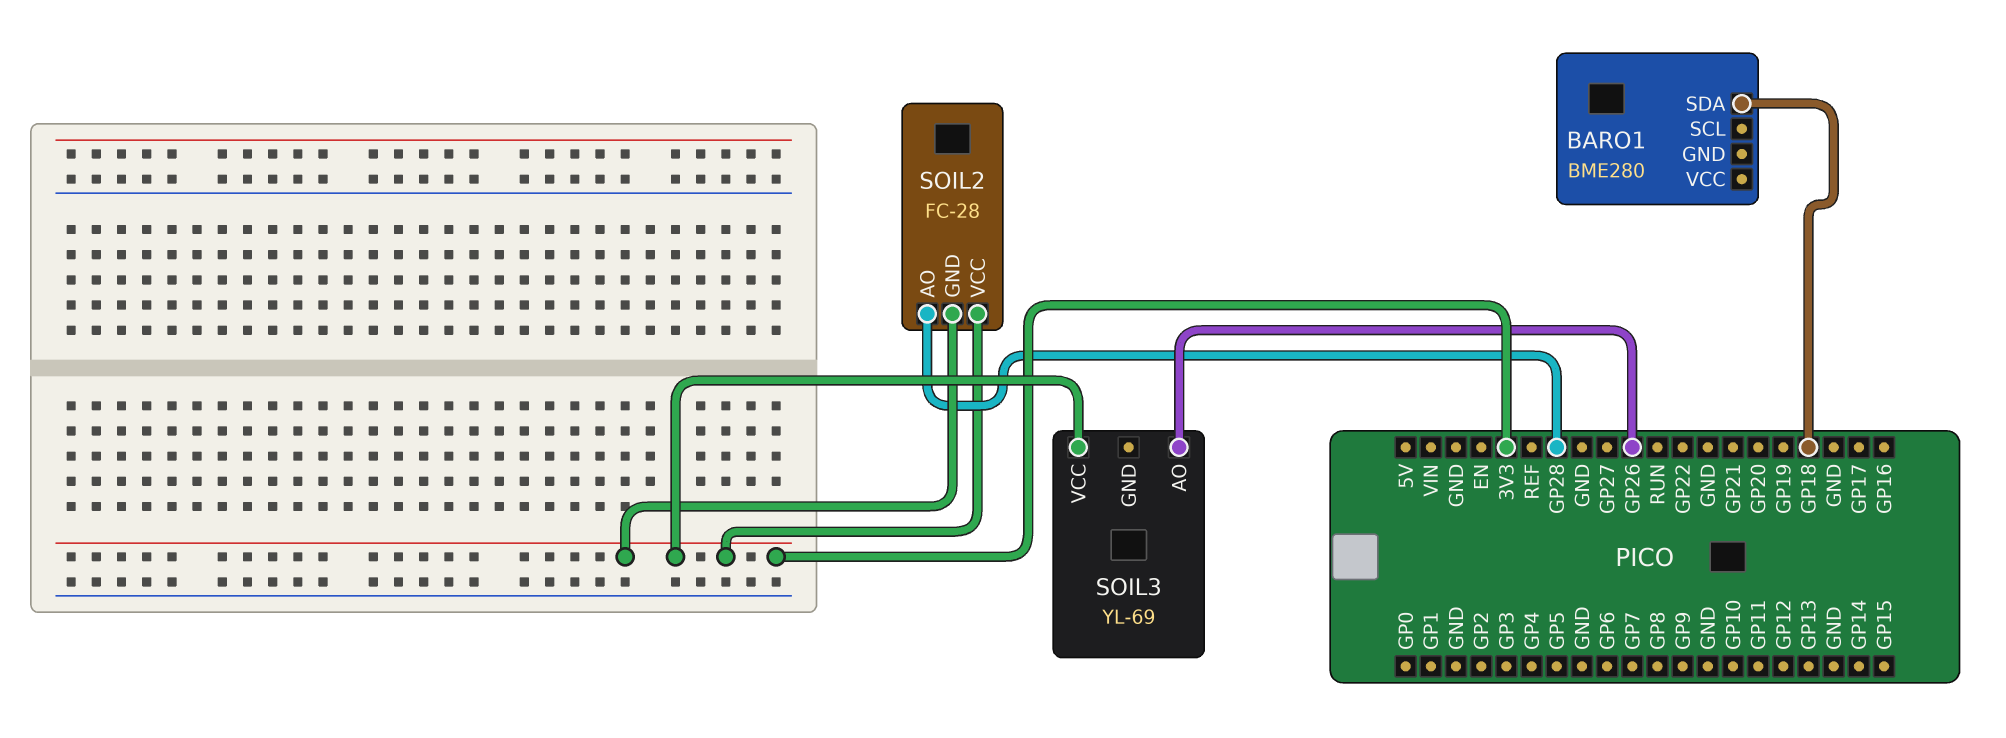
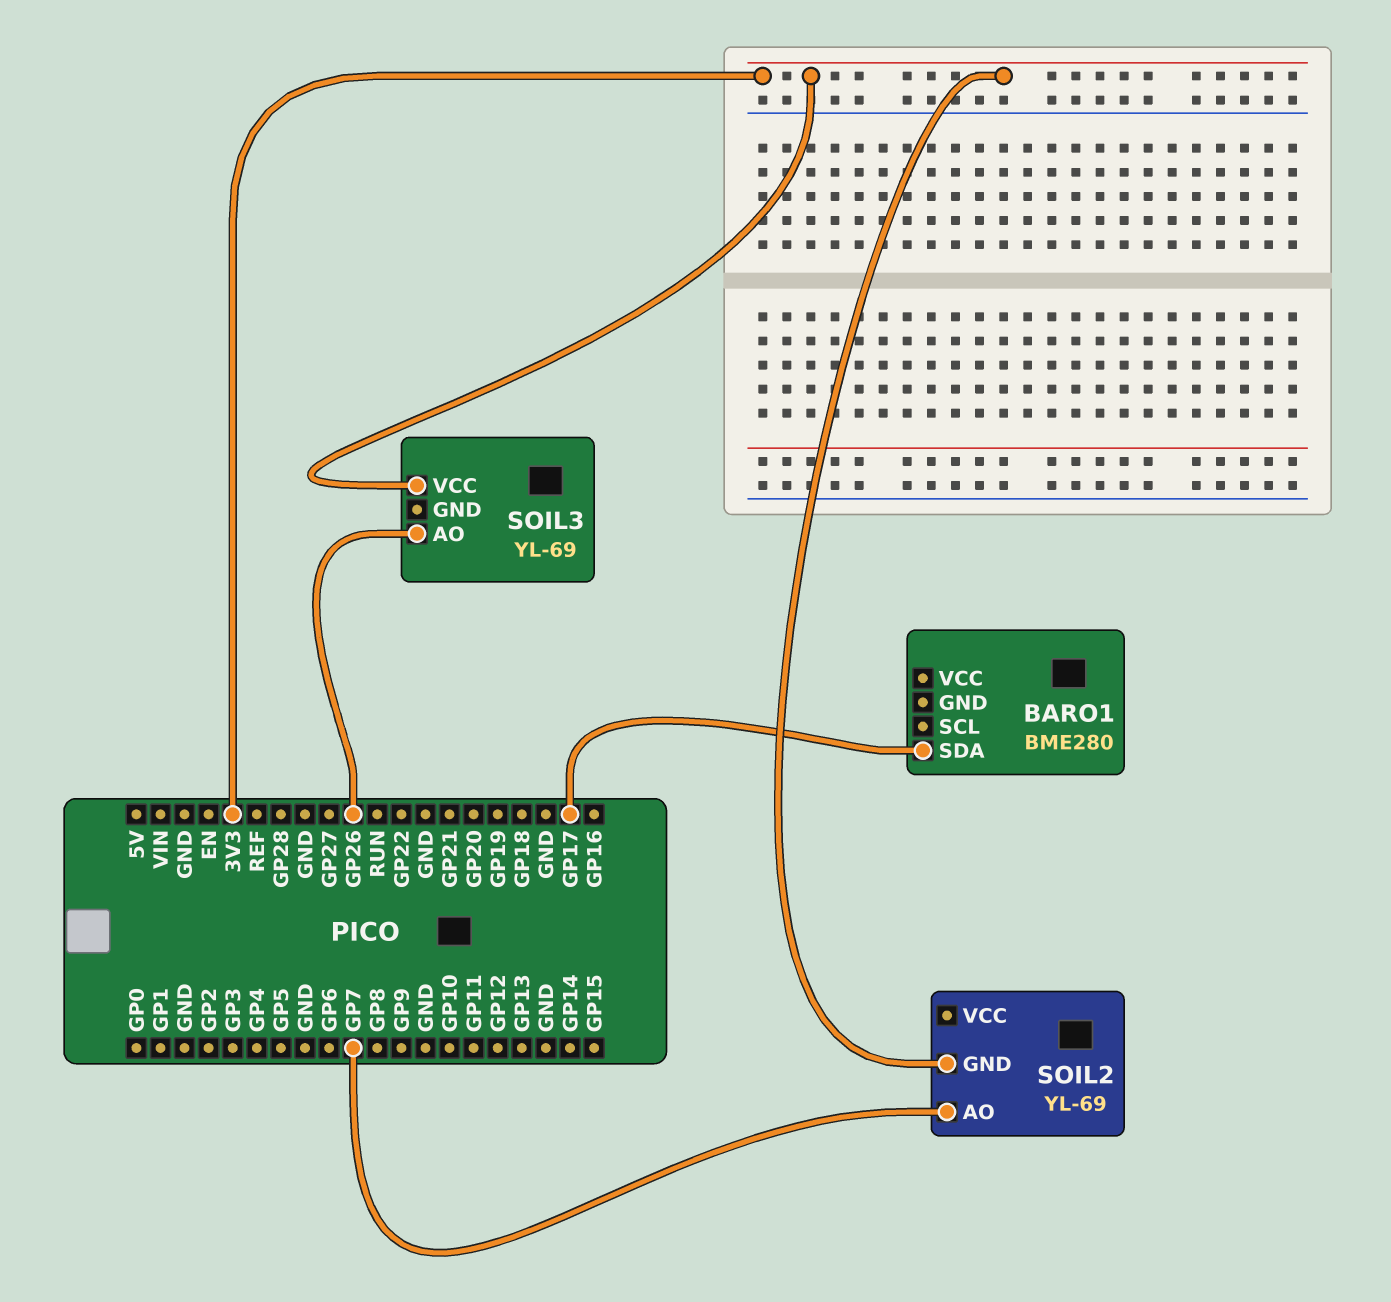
BARO1 pin SDA: GP18 -> GP17
SOIL2: FC-28 -> YL-69
SOIL2 pin AO: GP28 -> GP7
SOIL2 pin VCC: 3V3 -> none

